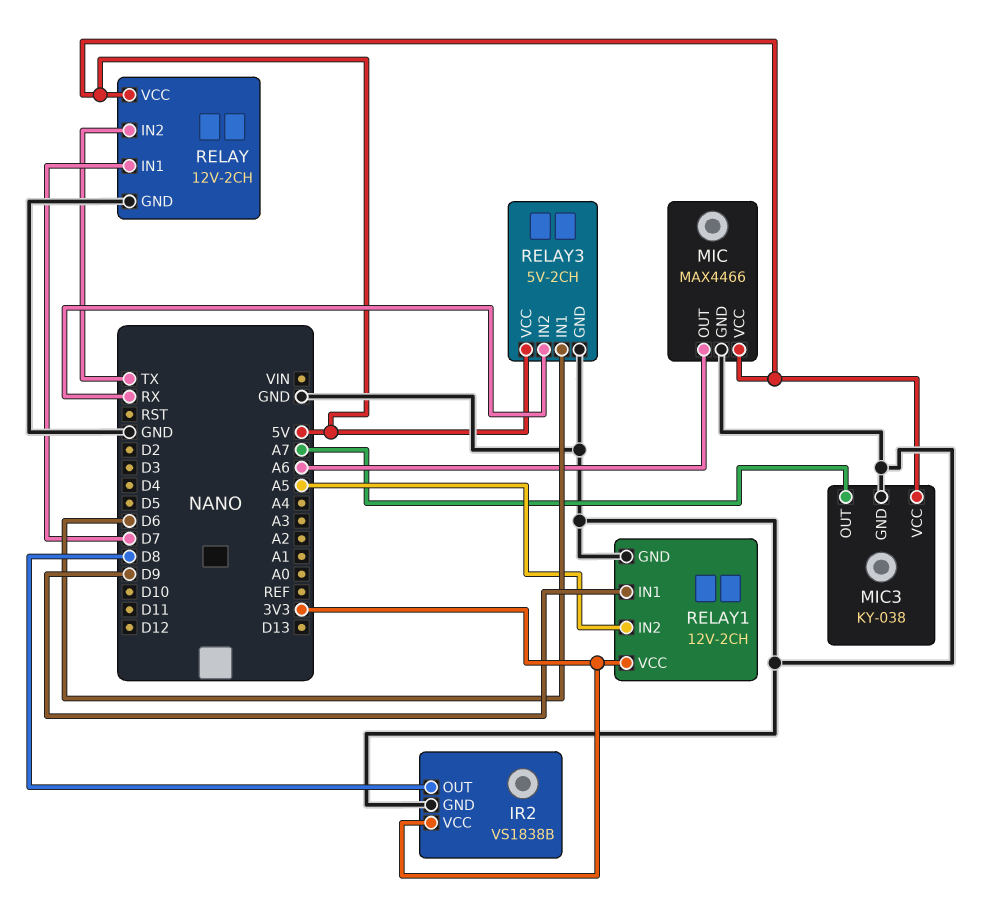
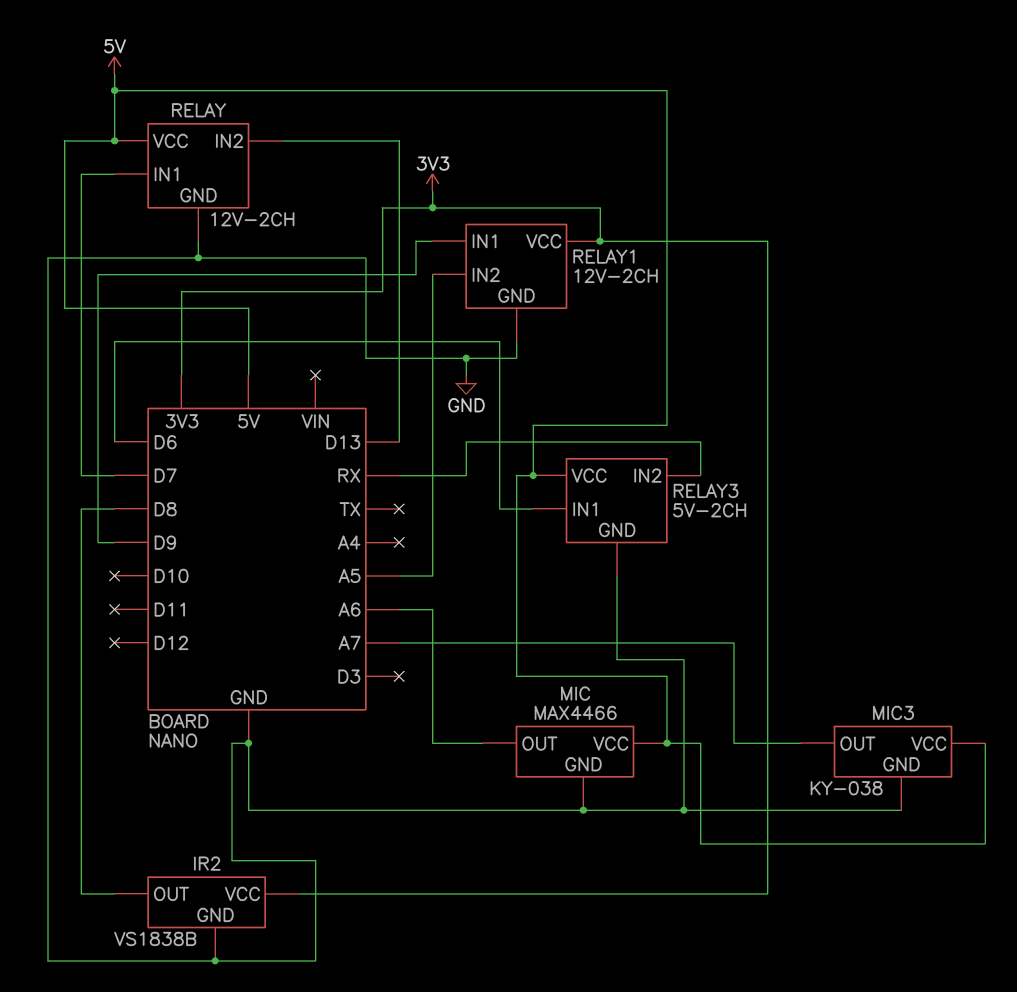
RELAY pin IN2: TX -> D13

